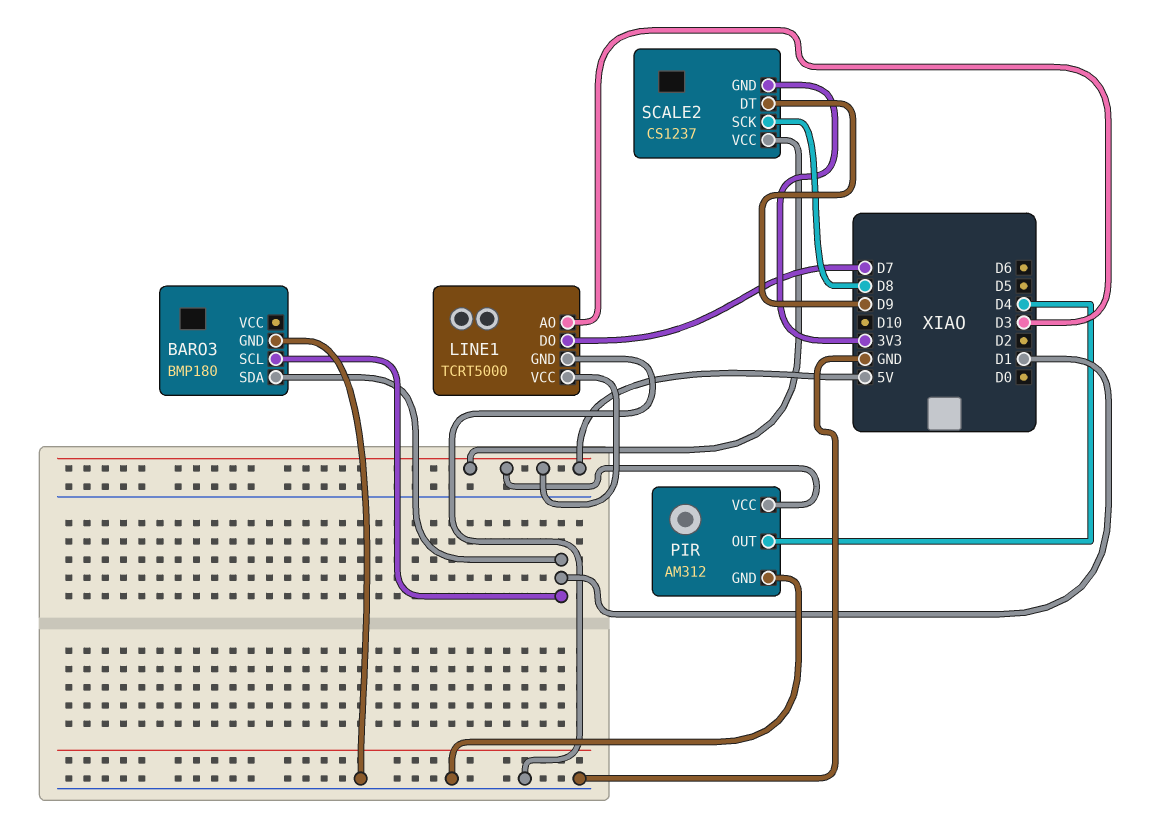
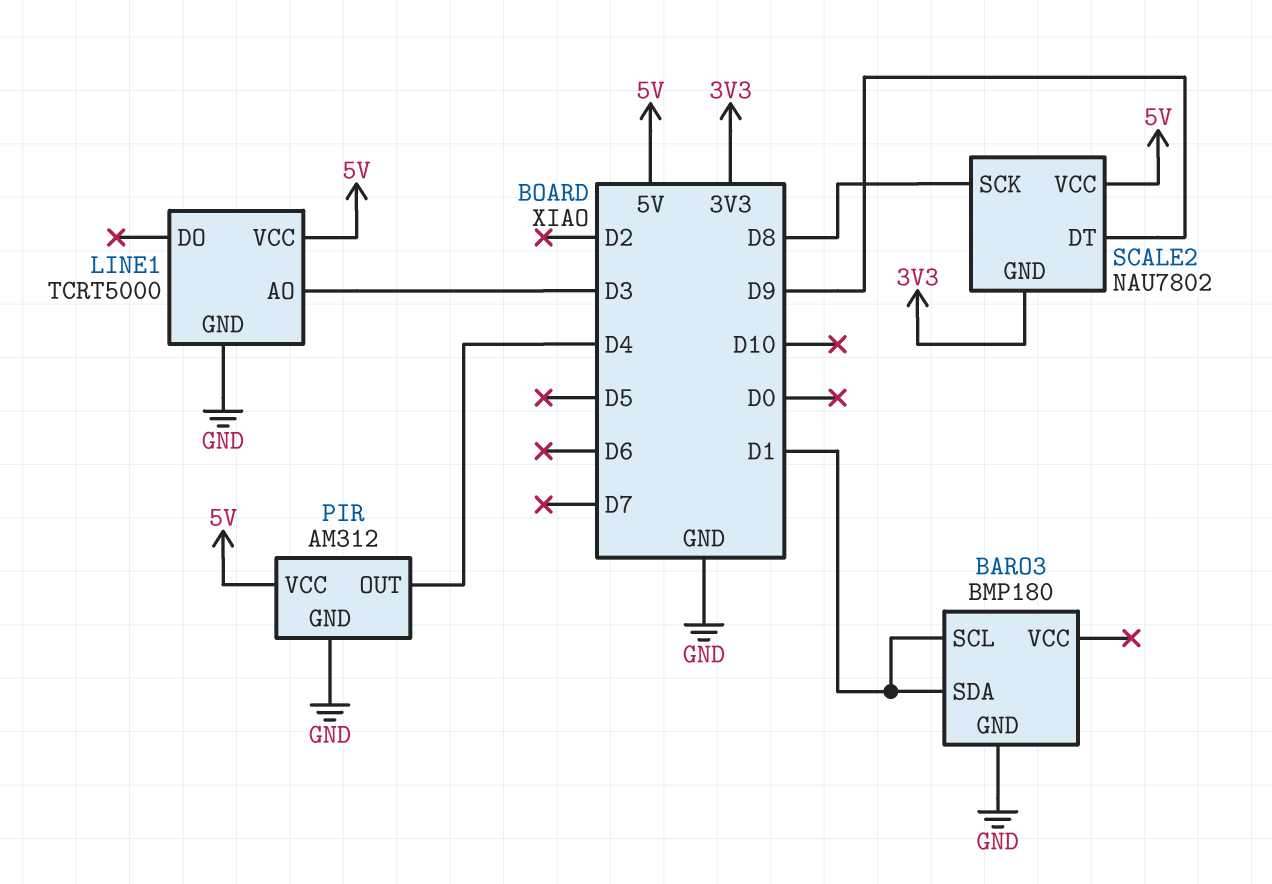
LINE1 pin DO: D7 -> none
SCALE2: CS1237 -> NAU7802

